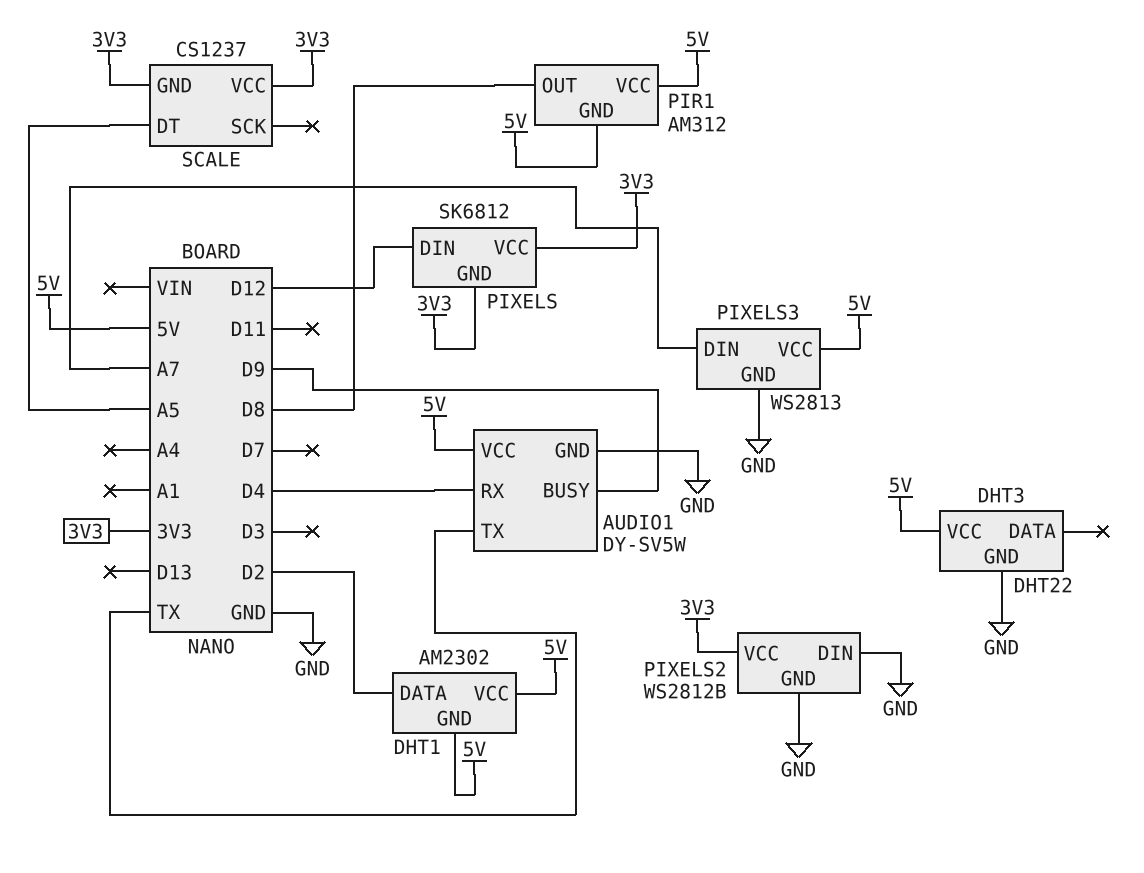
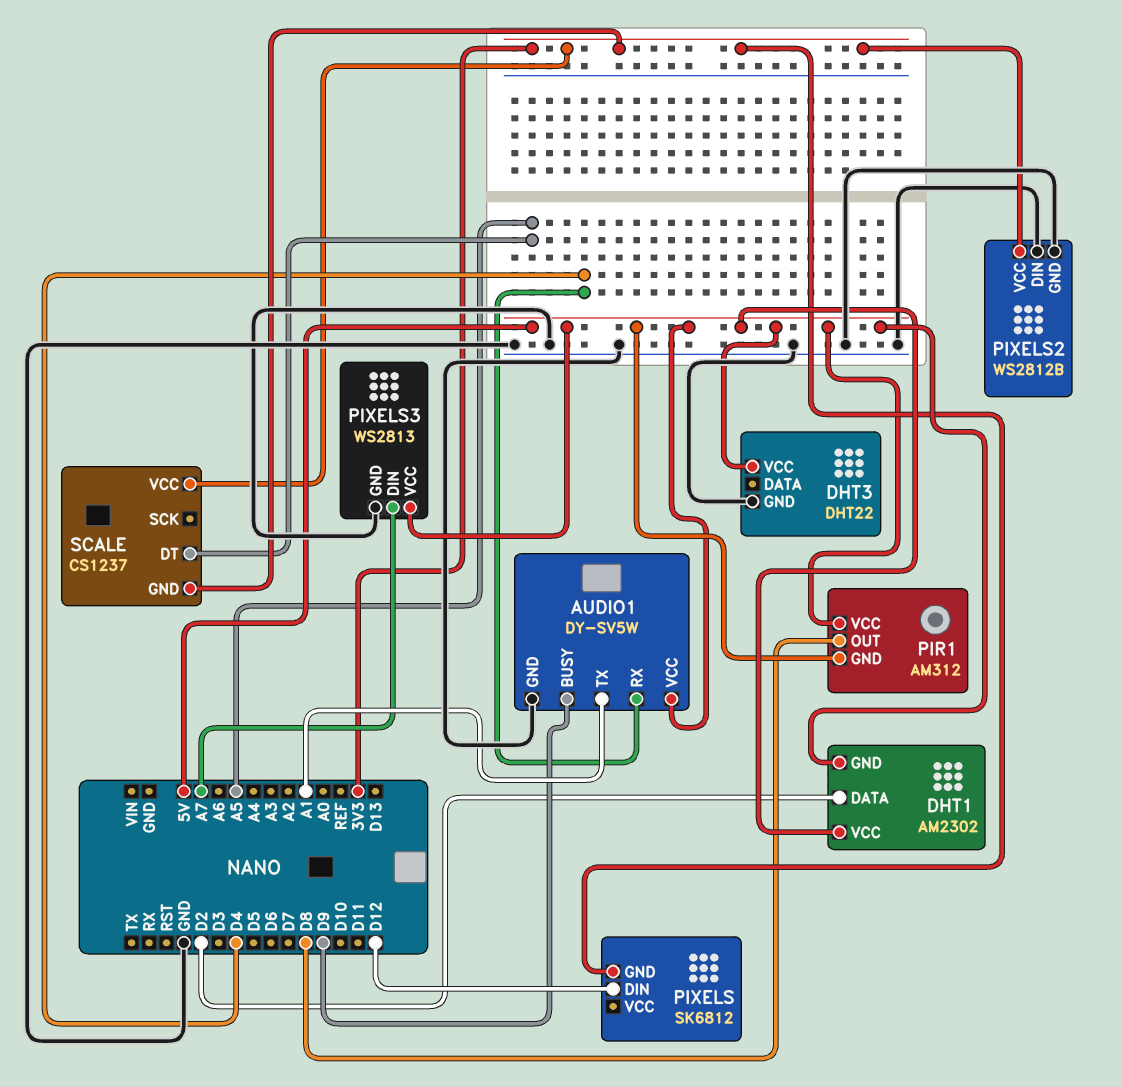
AUDIO1 pin TX: TX -> A1
PIXELS pin VCC: 3V3 -> none

